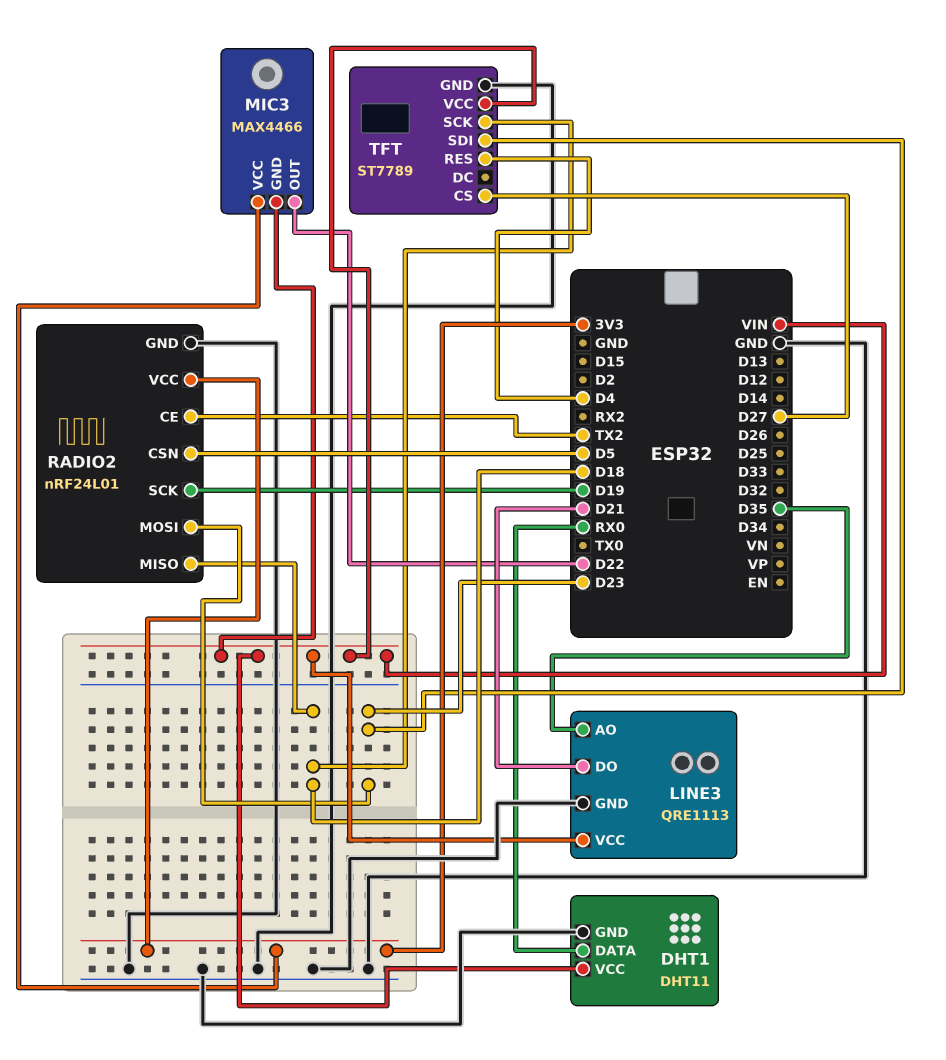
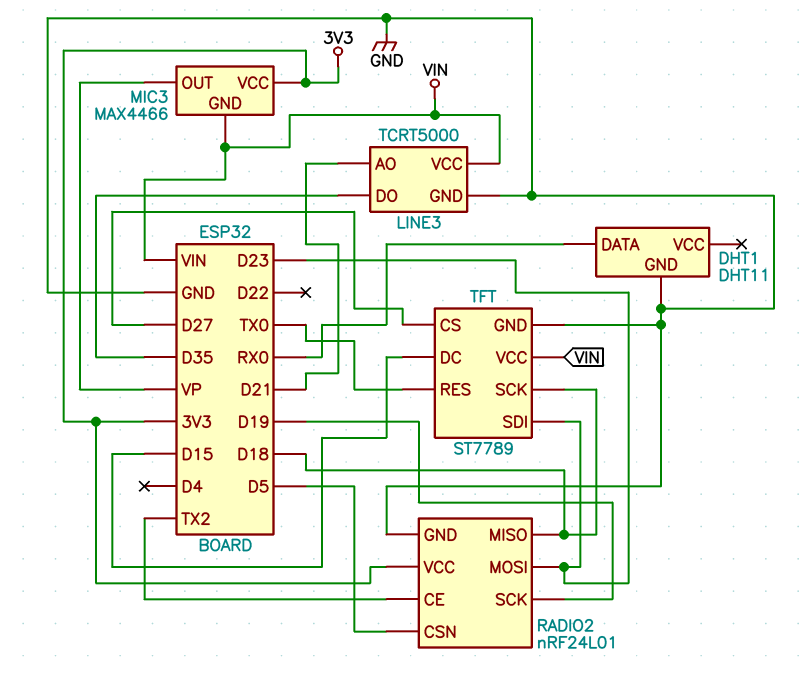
DHT1 pin VCC: VIN -> none
LINE3: QRE1113 -> TCRT5000
LINE3 pin AO: D35 -> D21
LINE3 pin DO: D21 -> D35
MIC3 pin OUT: D22 -> VP
TFT pin DC: none -> D15
TFT pin RES: D4 -> TX0

